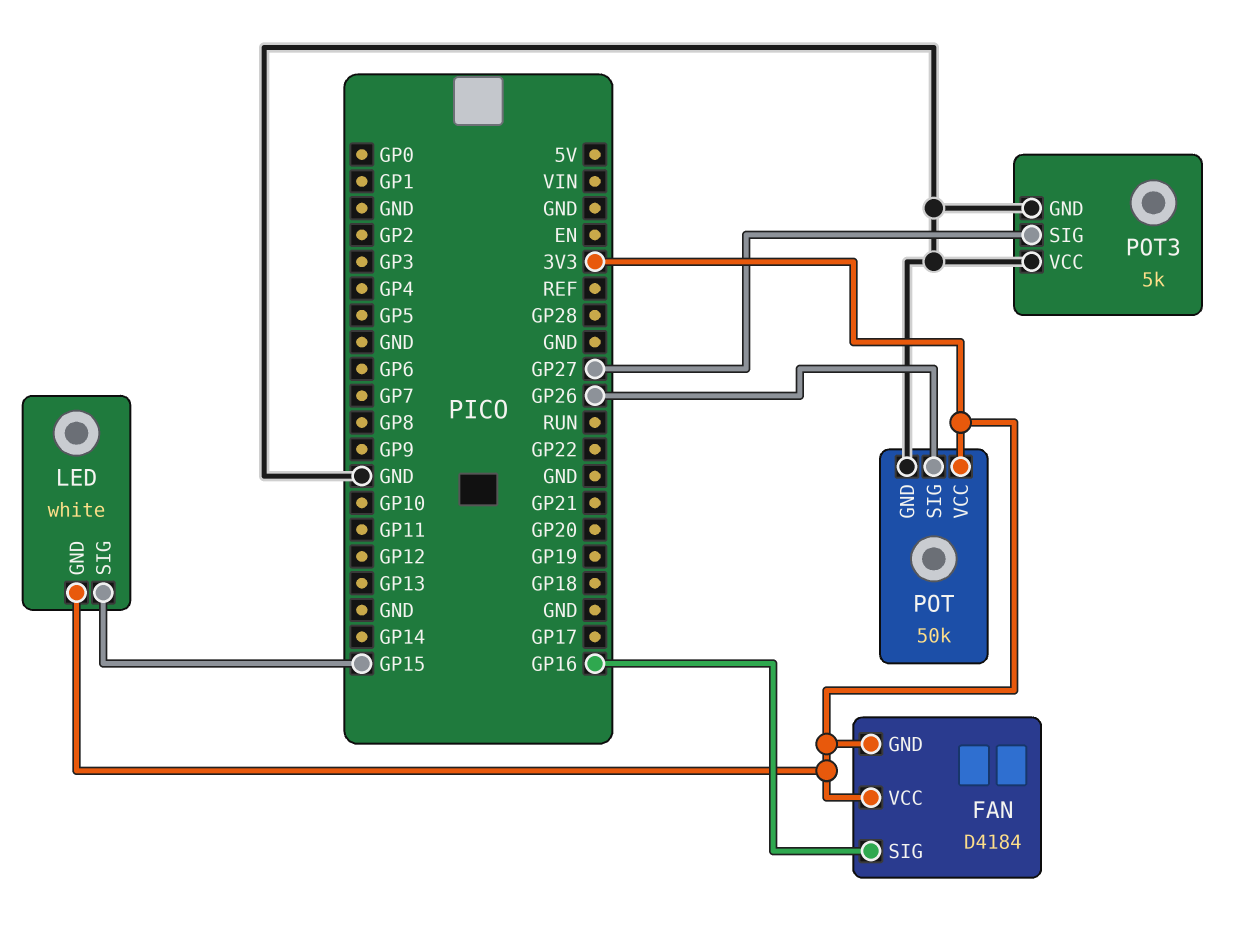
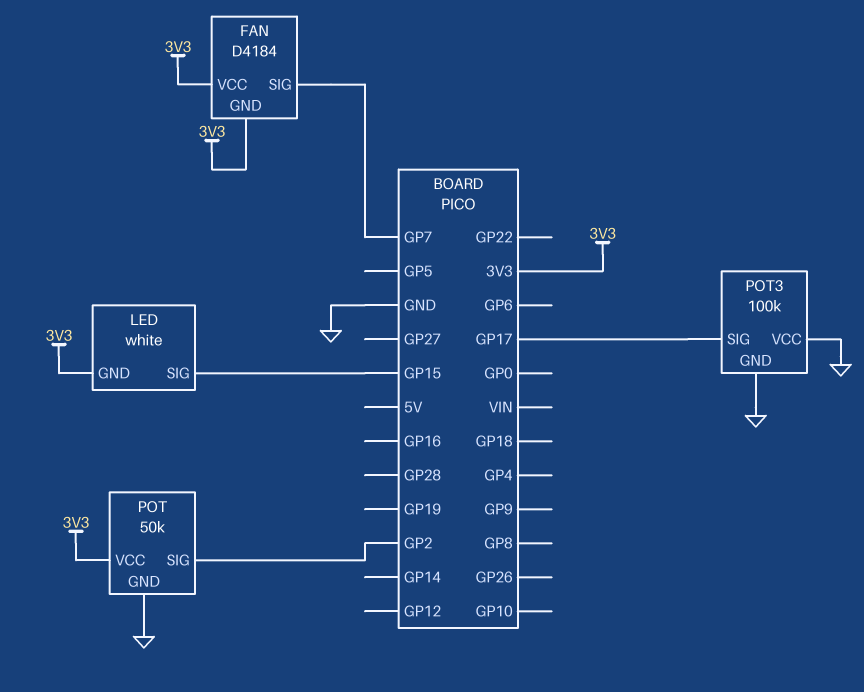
FAN pin SIG: GP16 -> GP7
POT pin SIG: GP26 -> GP2
POT3: 5k -> 100k
POT3 pin SIG: GP27 -> GP17

